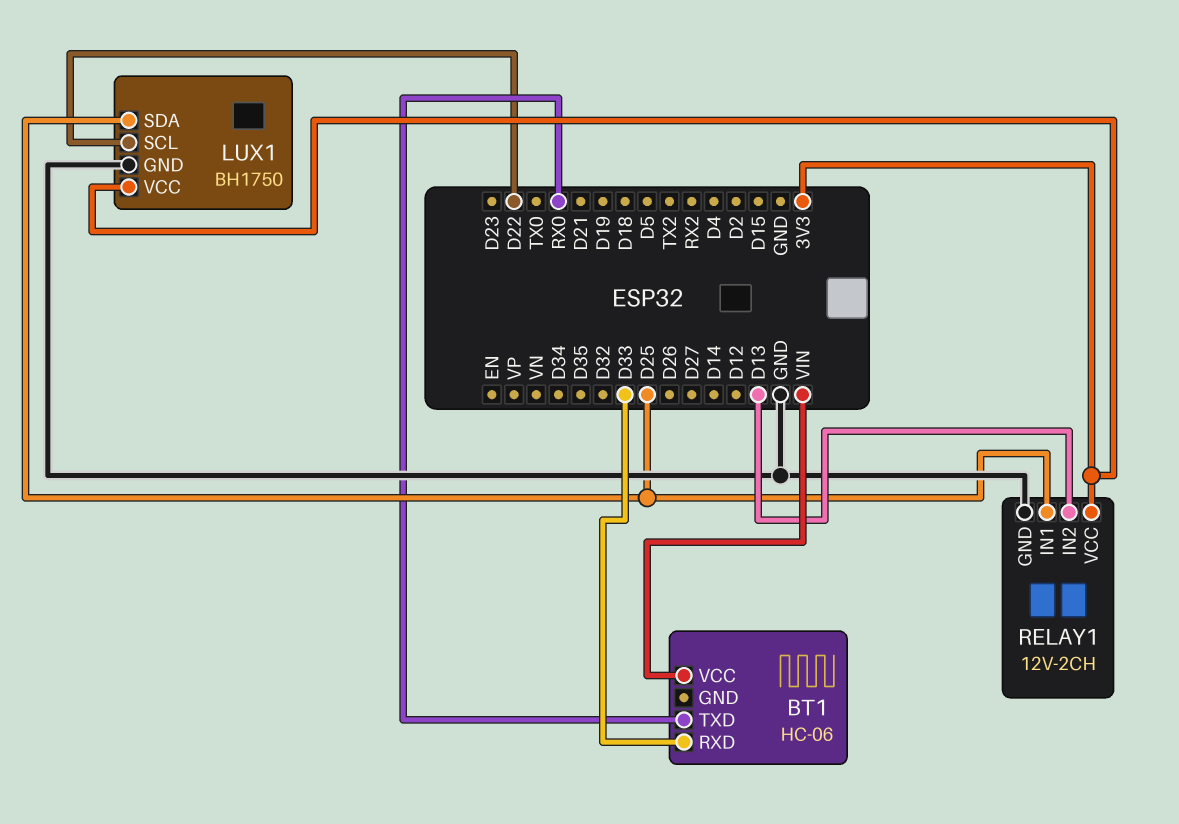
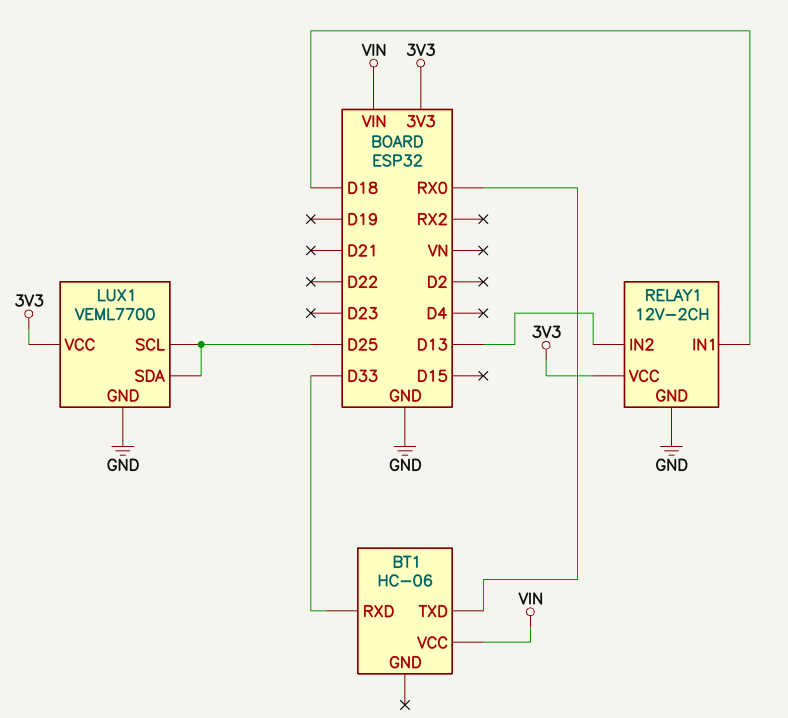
LUX1: BH1750 -> VEML7700
LUX1 pin SCL: D22 -> D25
RELAY1 pin IN1: D25 -> D18

